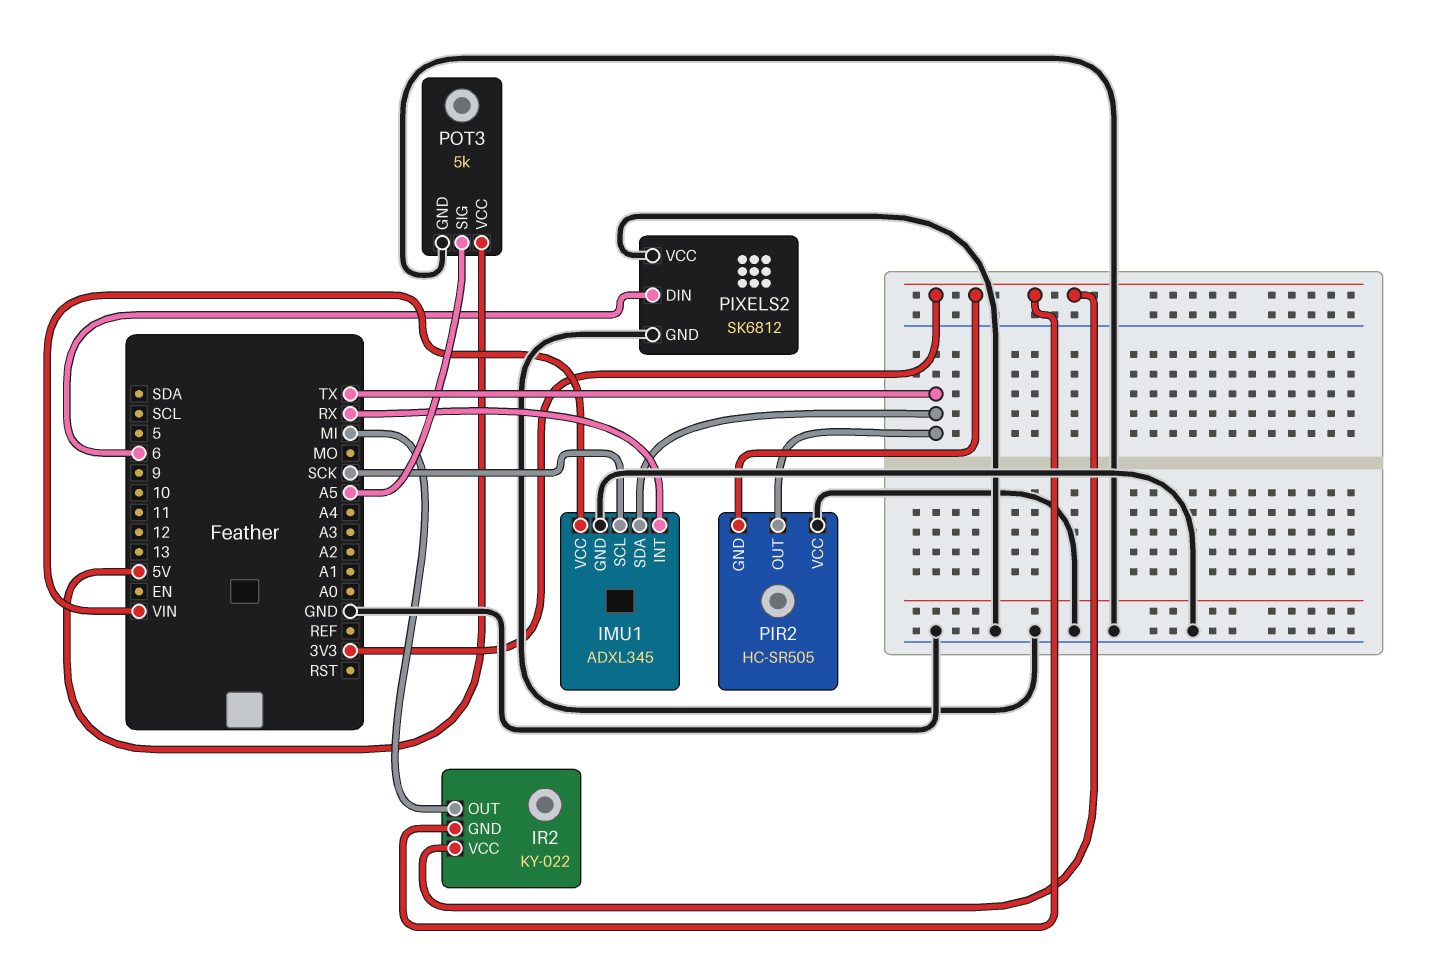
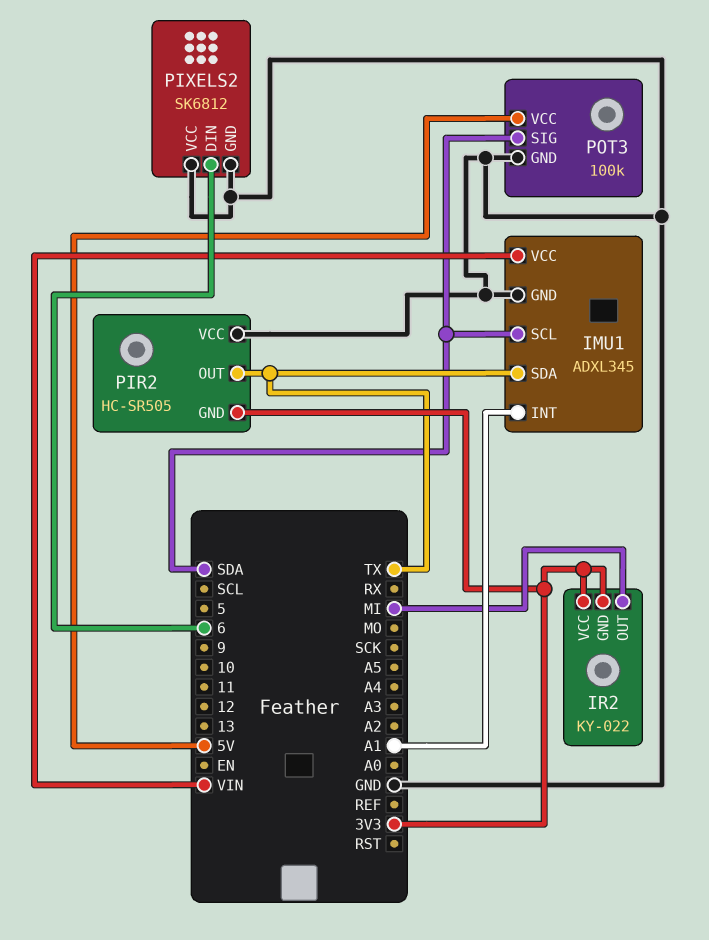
IMU1 pin INT: RX -> A1
IMU1 pin SCL: SCK -> SDA
POT3: 5k -> 100k
POT3 pin SIG: A5 -> SDA

